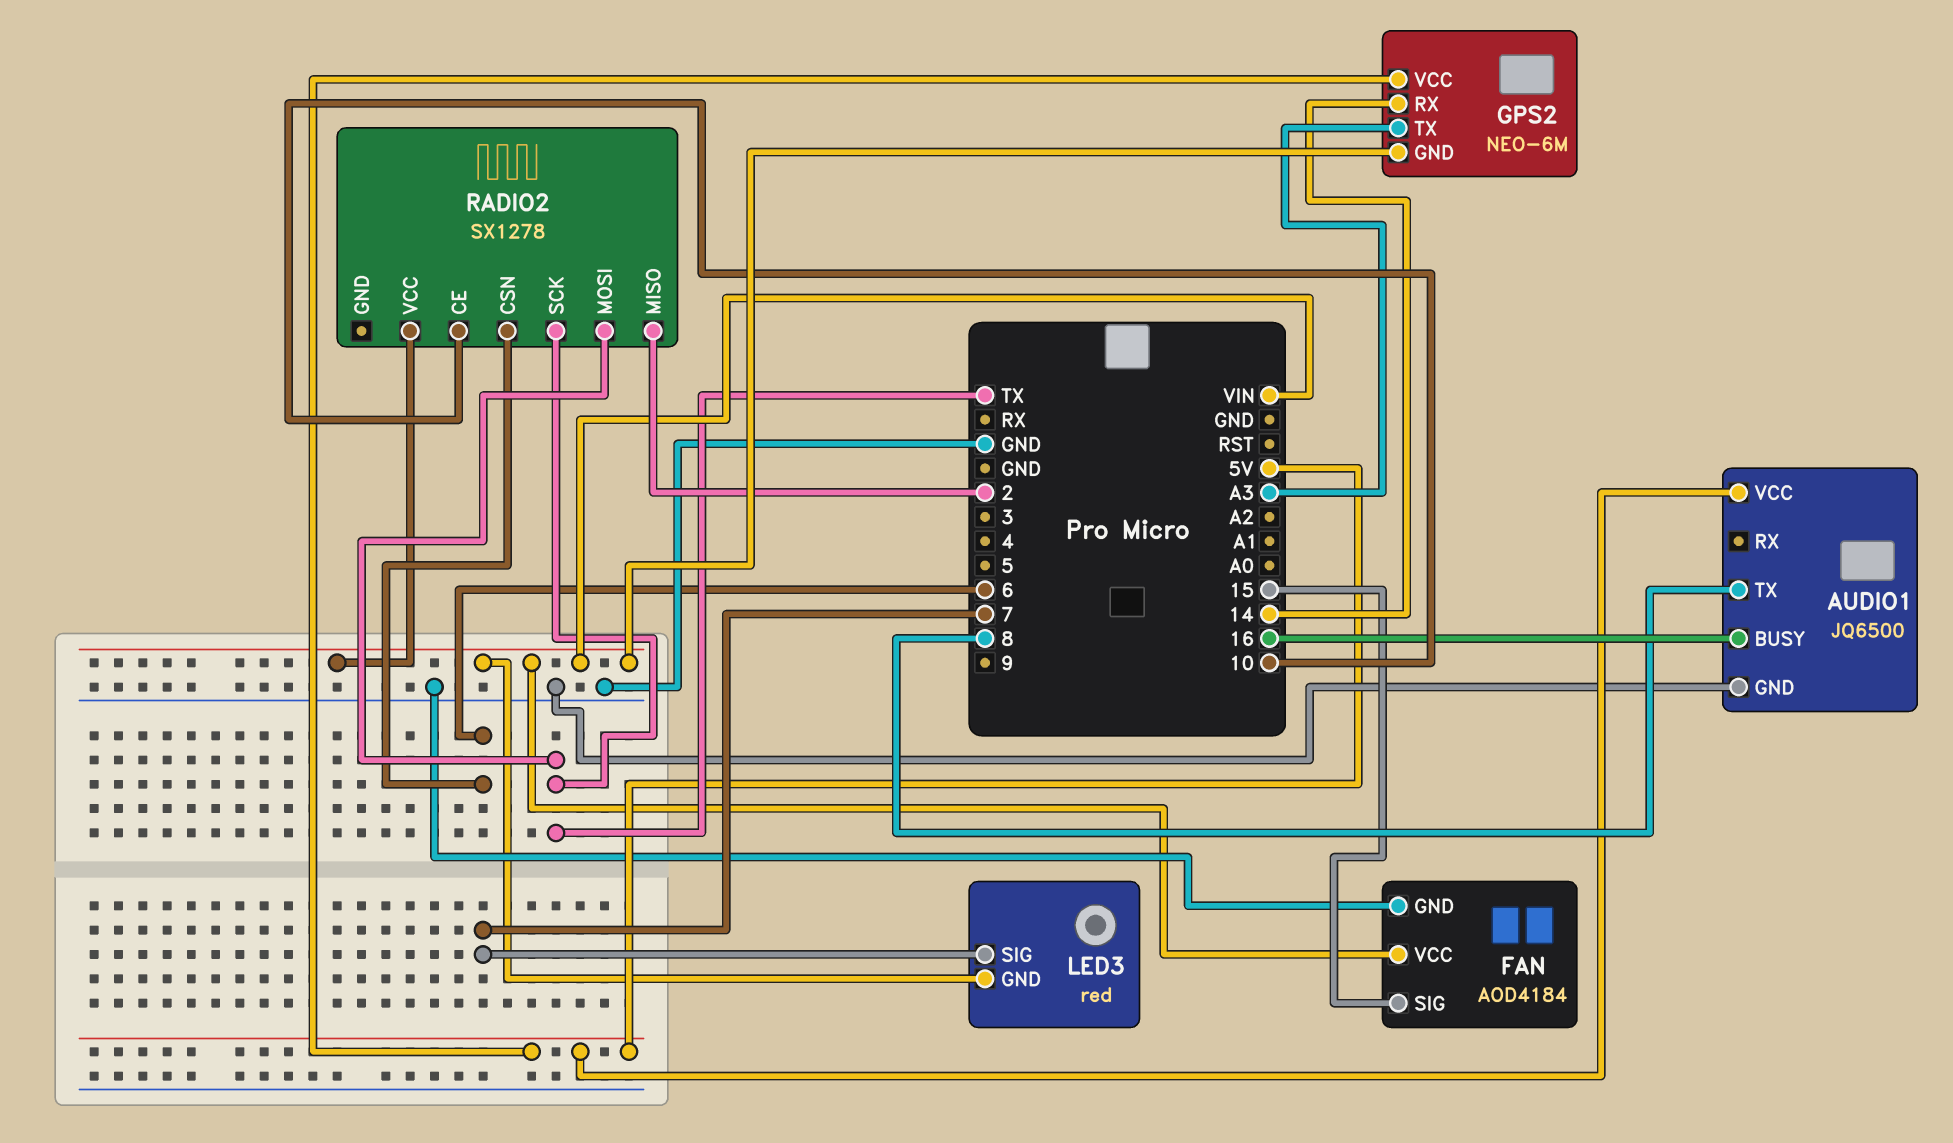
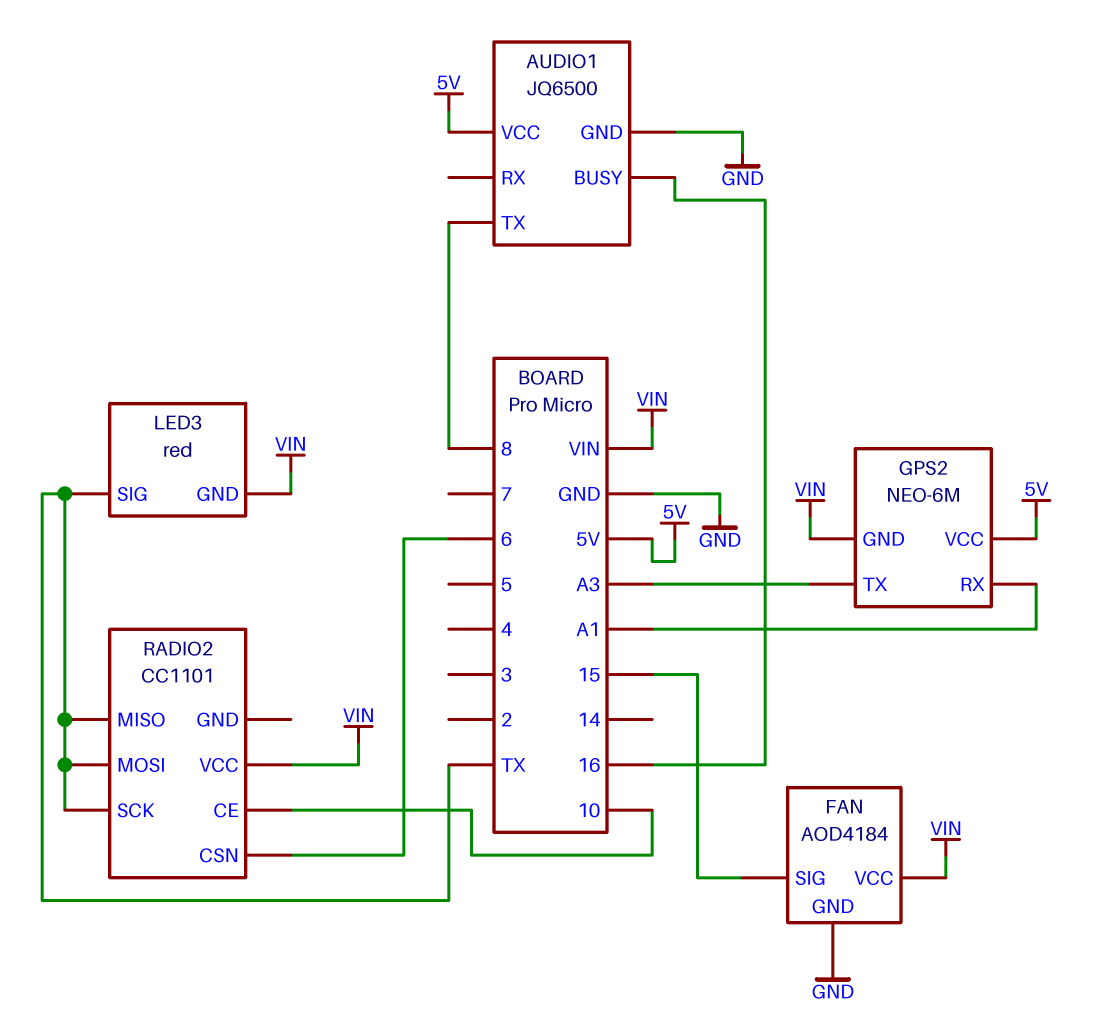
GPS2 pin RX: 14 -> A1
LED3 pin SIG: 7 -> TX
RADIO2: SX1278 -> CC1101
RADIO2 pin MISO: 2 -> TX

